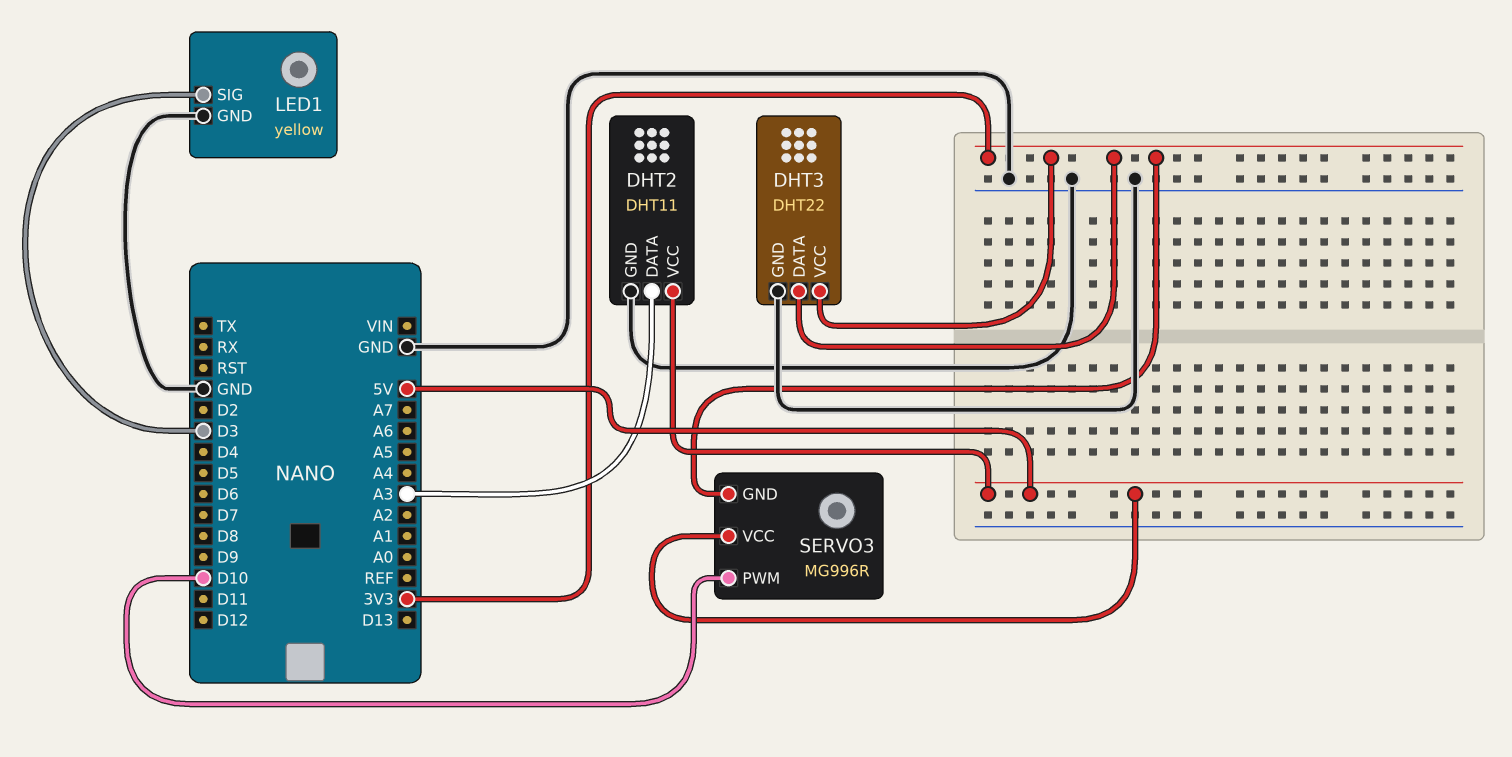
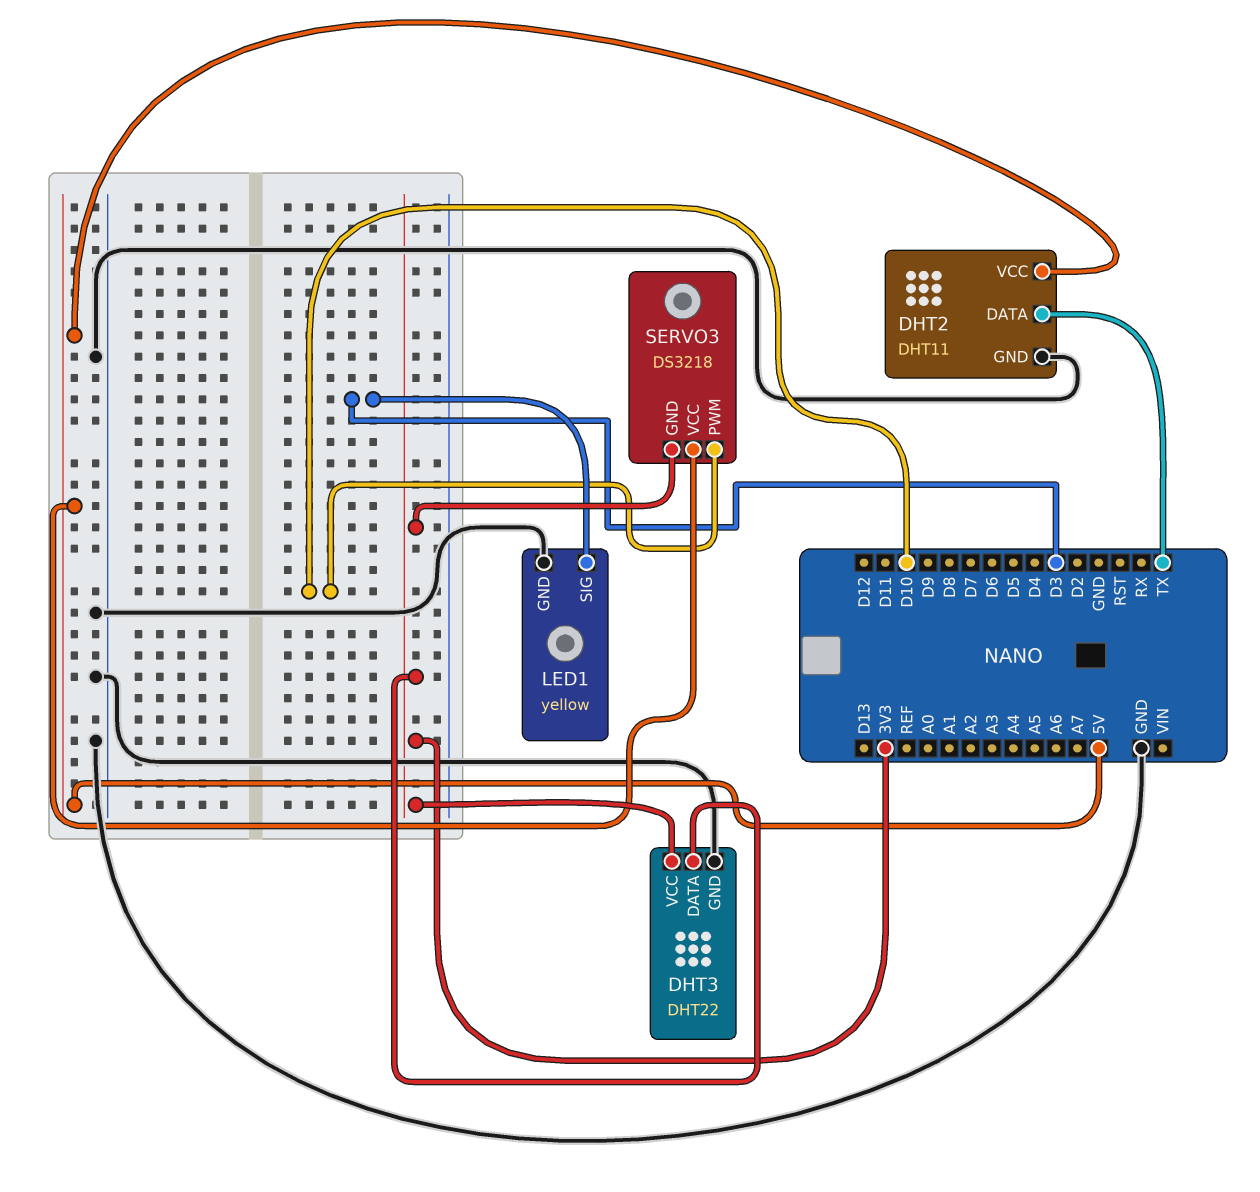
DHT2 pin DATA: A3 -> TX
SERVO3: MG996R -> DS3218

